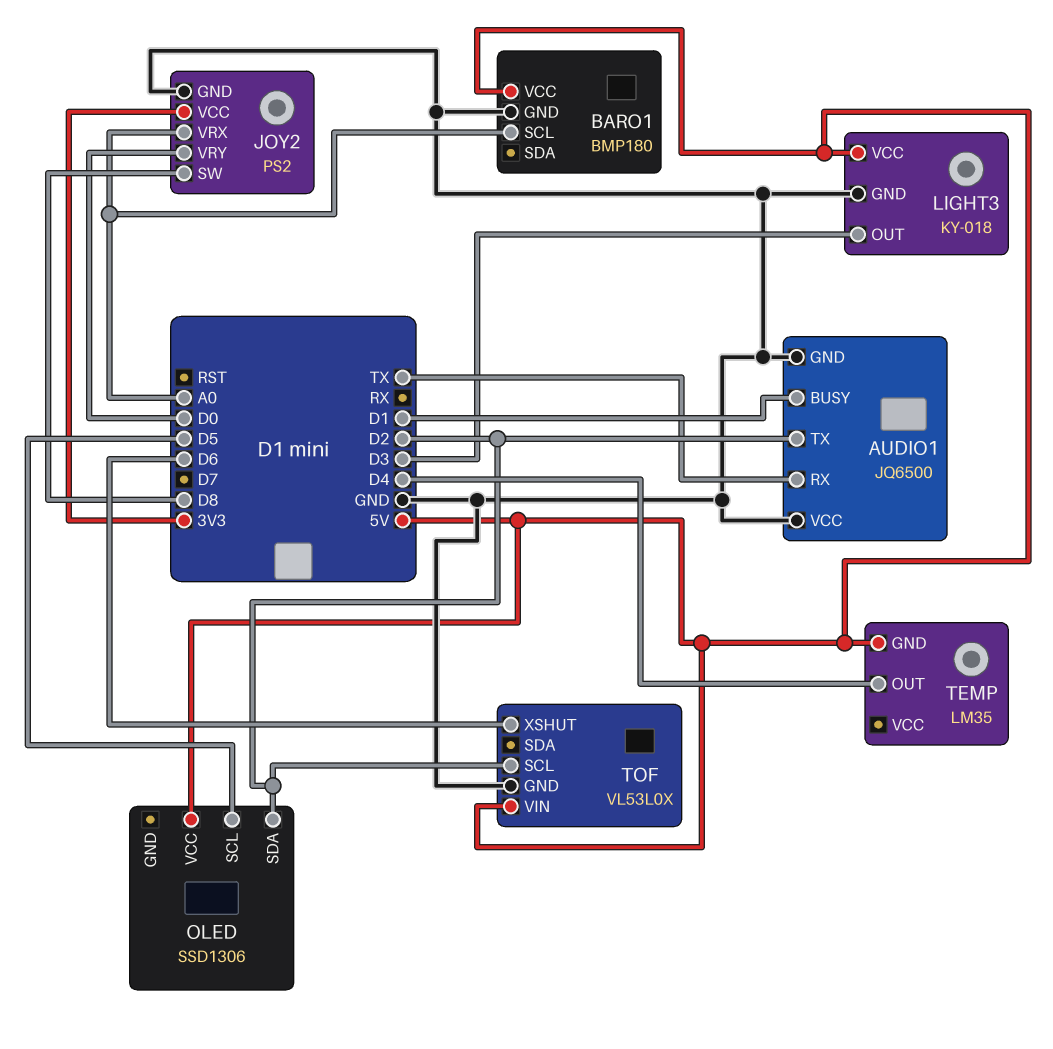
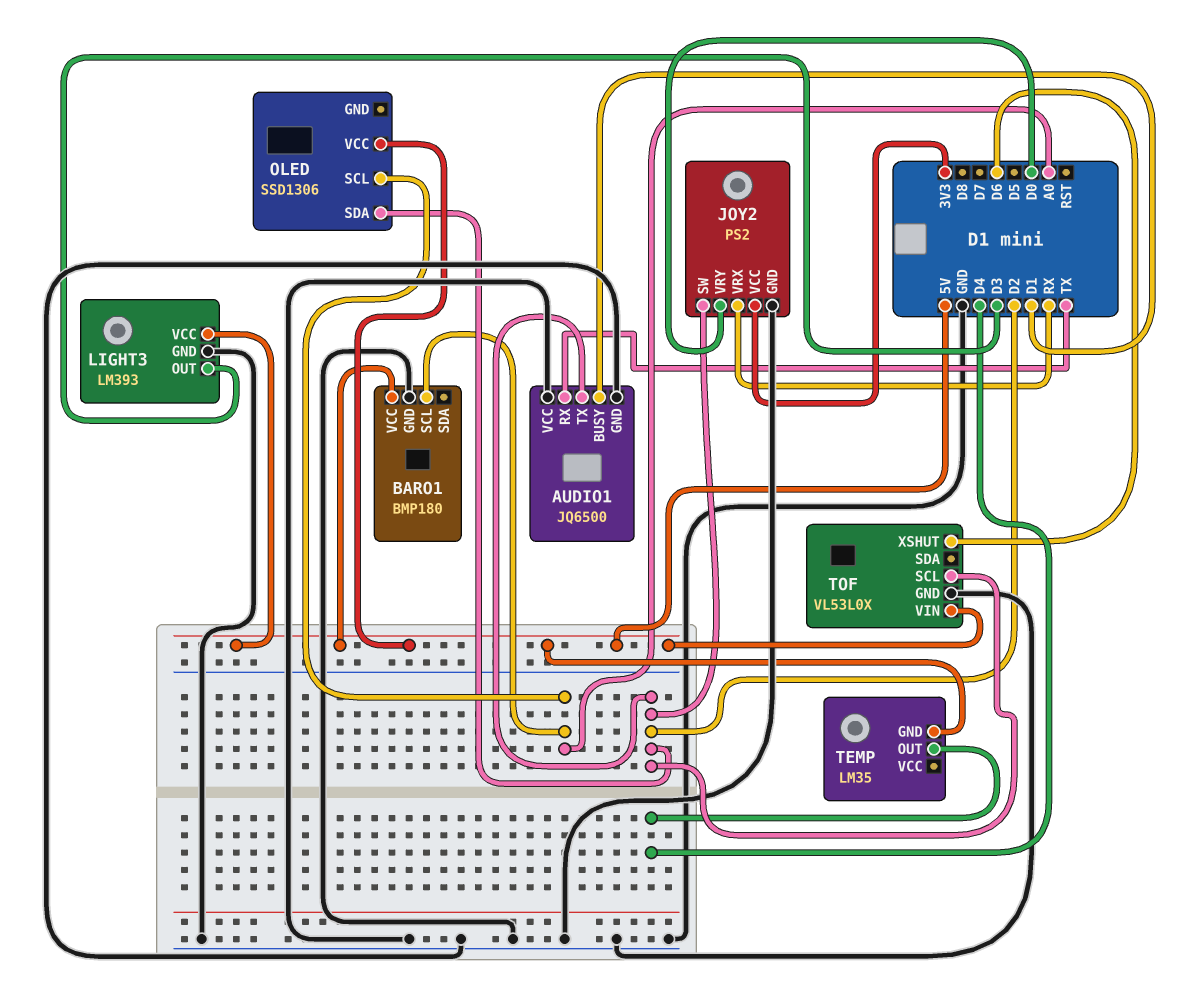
JOY2 pin SW: D8 -> D2
JOY2 pin VRX: A0 -> RX
LIGHT3: KY-018 -> LM393
OLED pin SCL: D5 -> A0

